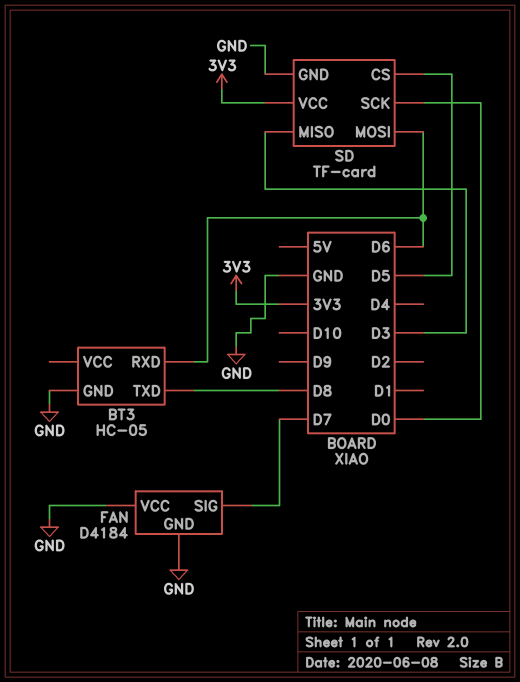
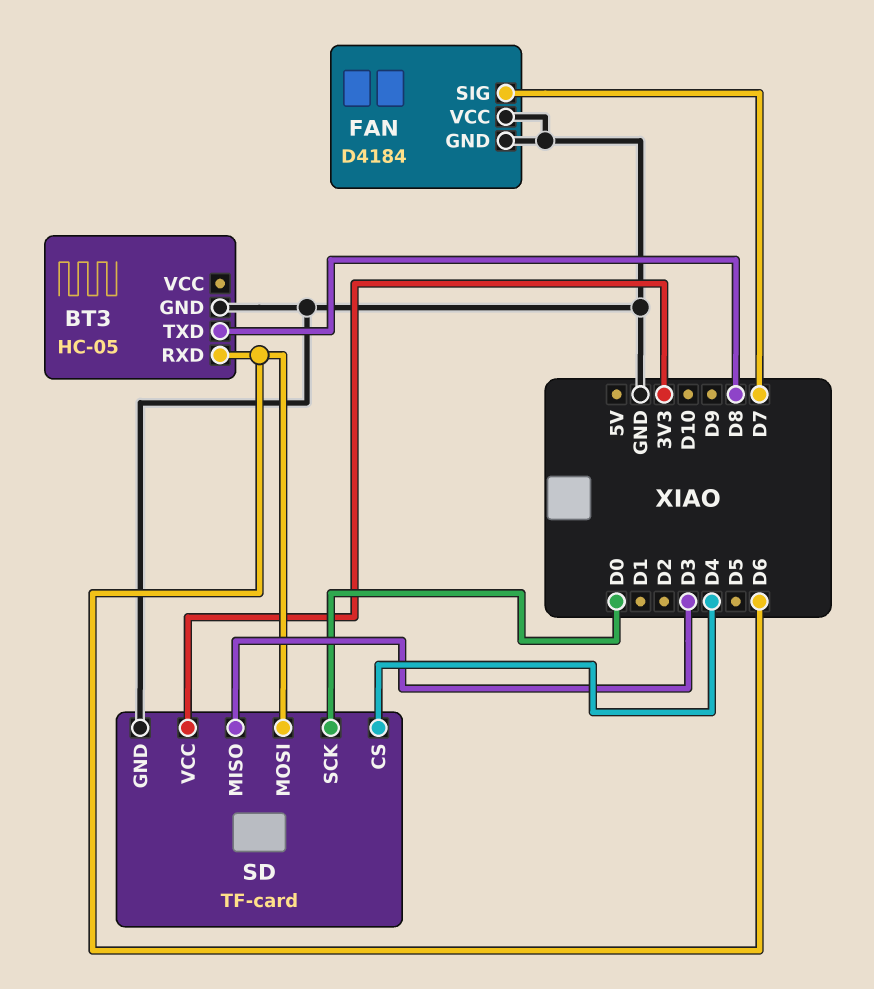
SD pin CS: D5 -> D4

